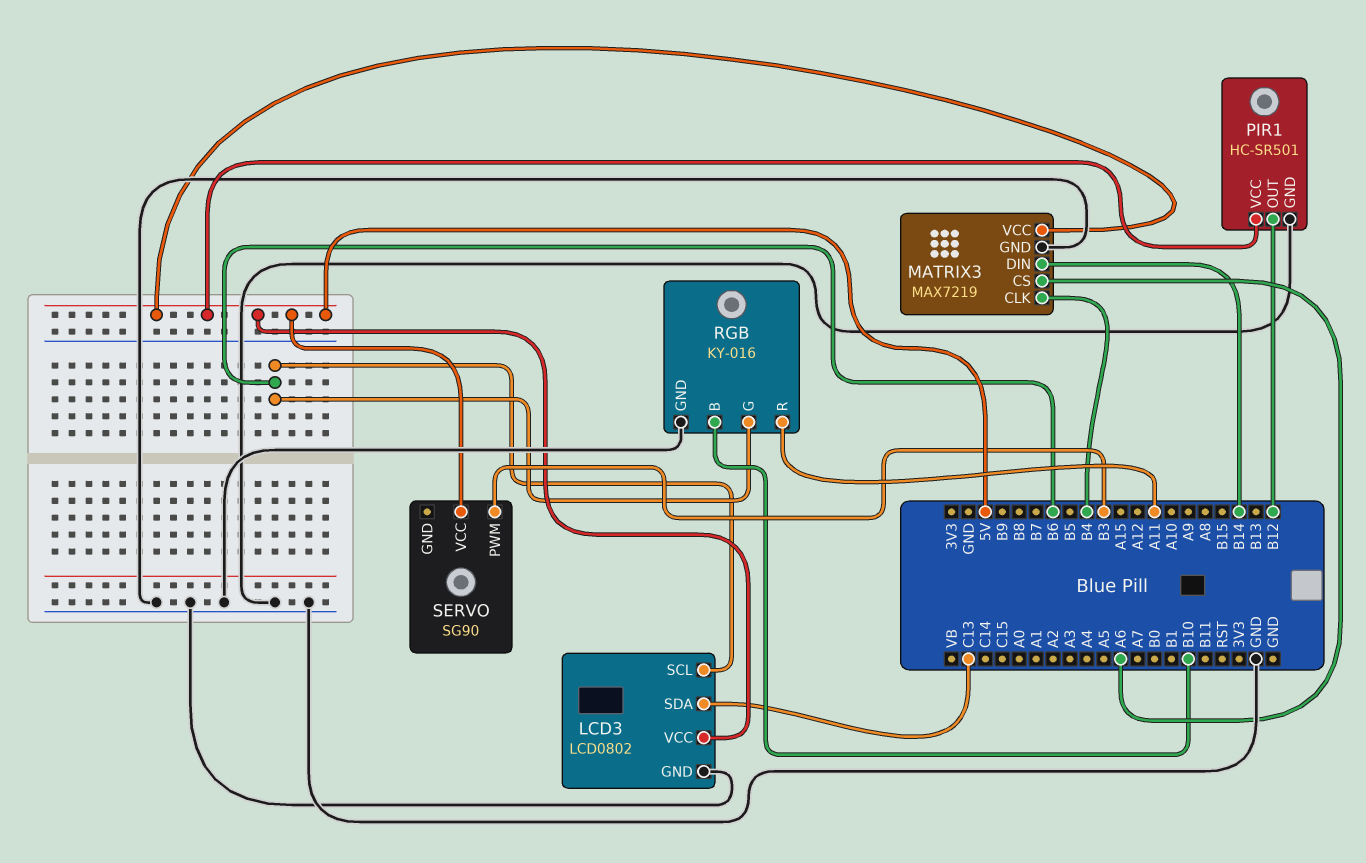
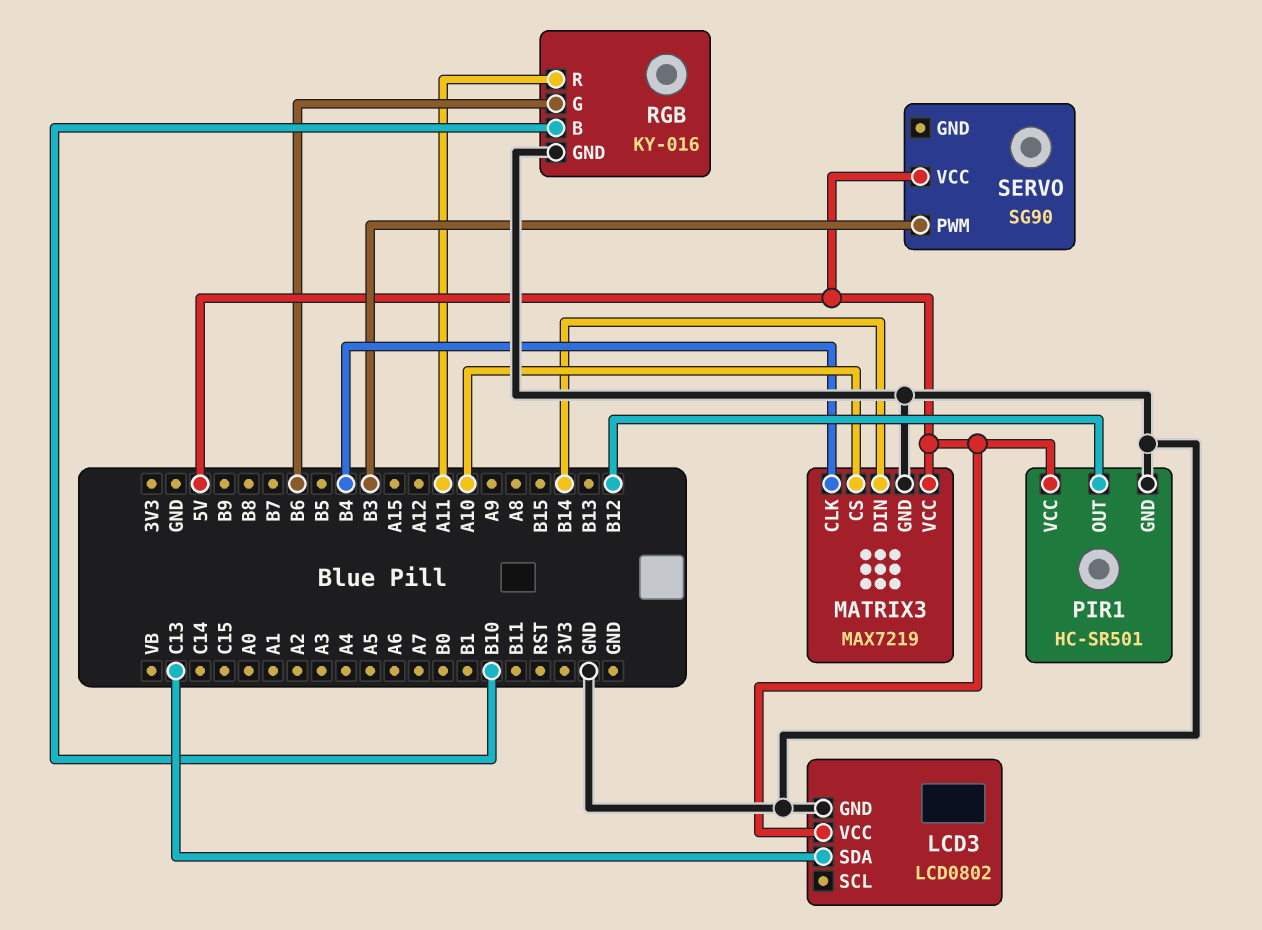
LCD3 pin SCL: B6 -> none
MATRIX3 pin CS: A6 -> A10

